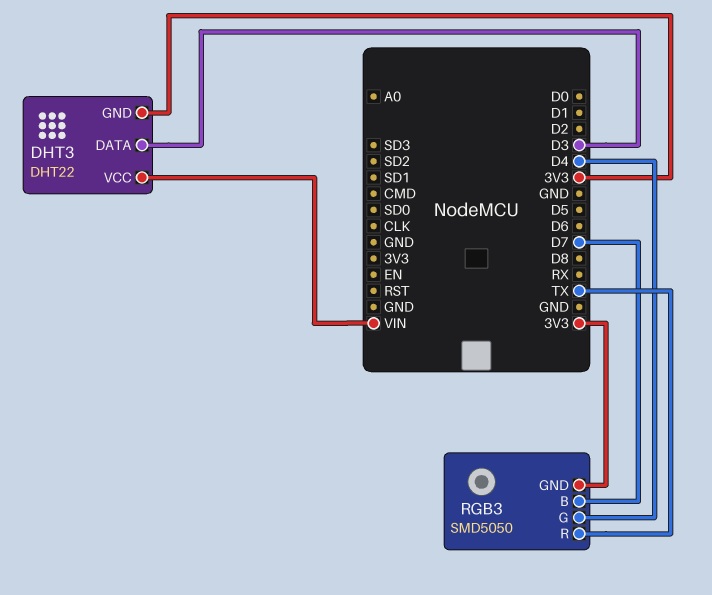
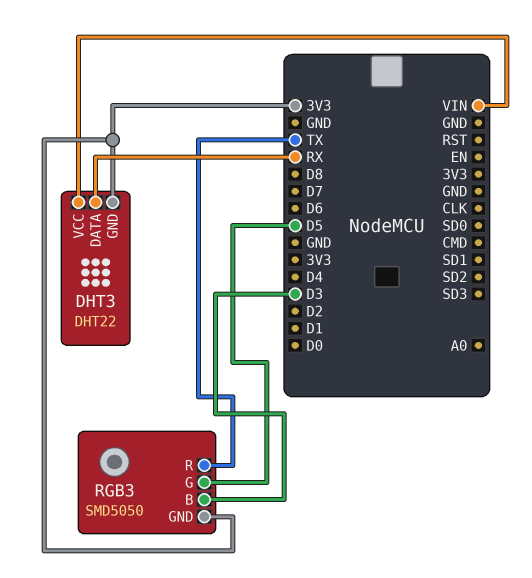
DHT3 pin DATA: D3 -> RX
RGB3 pin B: D7 -> D3
RGB3 pin G: D4 -> D5

